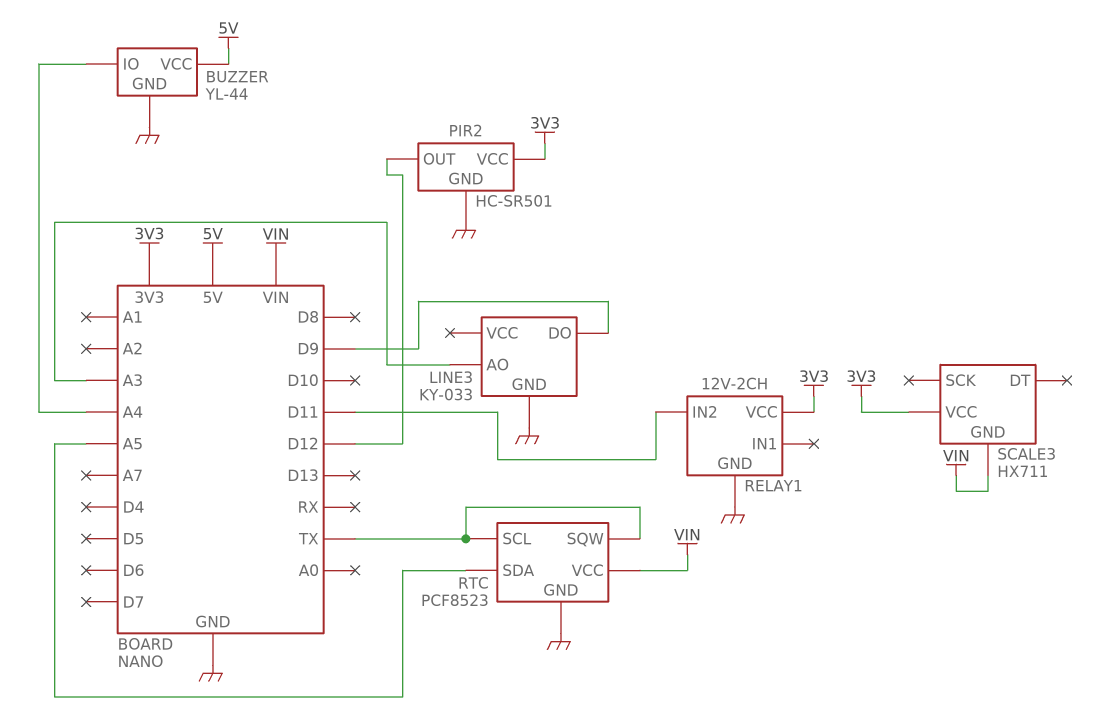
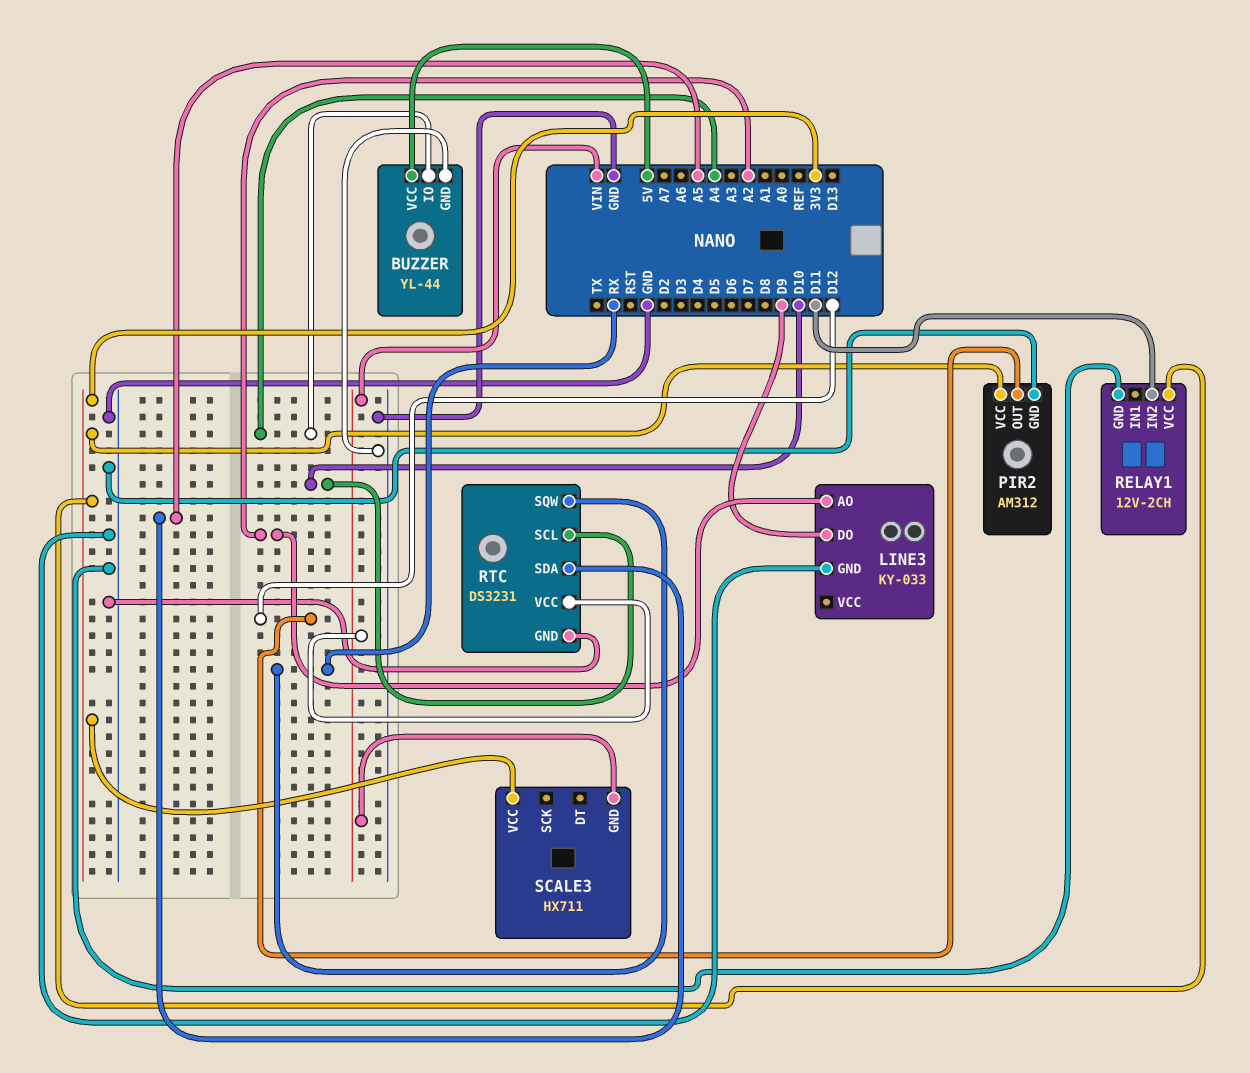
LINE3 pin AO: A3 -> A2
PIR2: HC-SR501 -> AM312
RTC: PCF8523 -> DS3231
RTC pin SCL: TX -> D10
RTC pin SQW: TX -> RX

